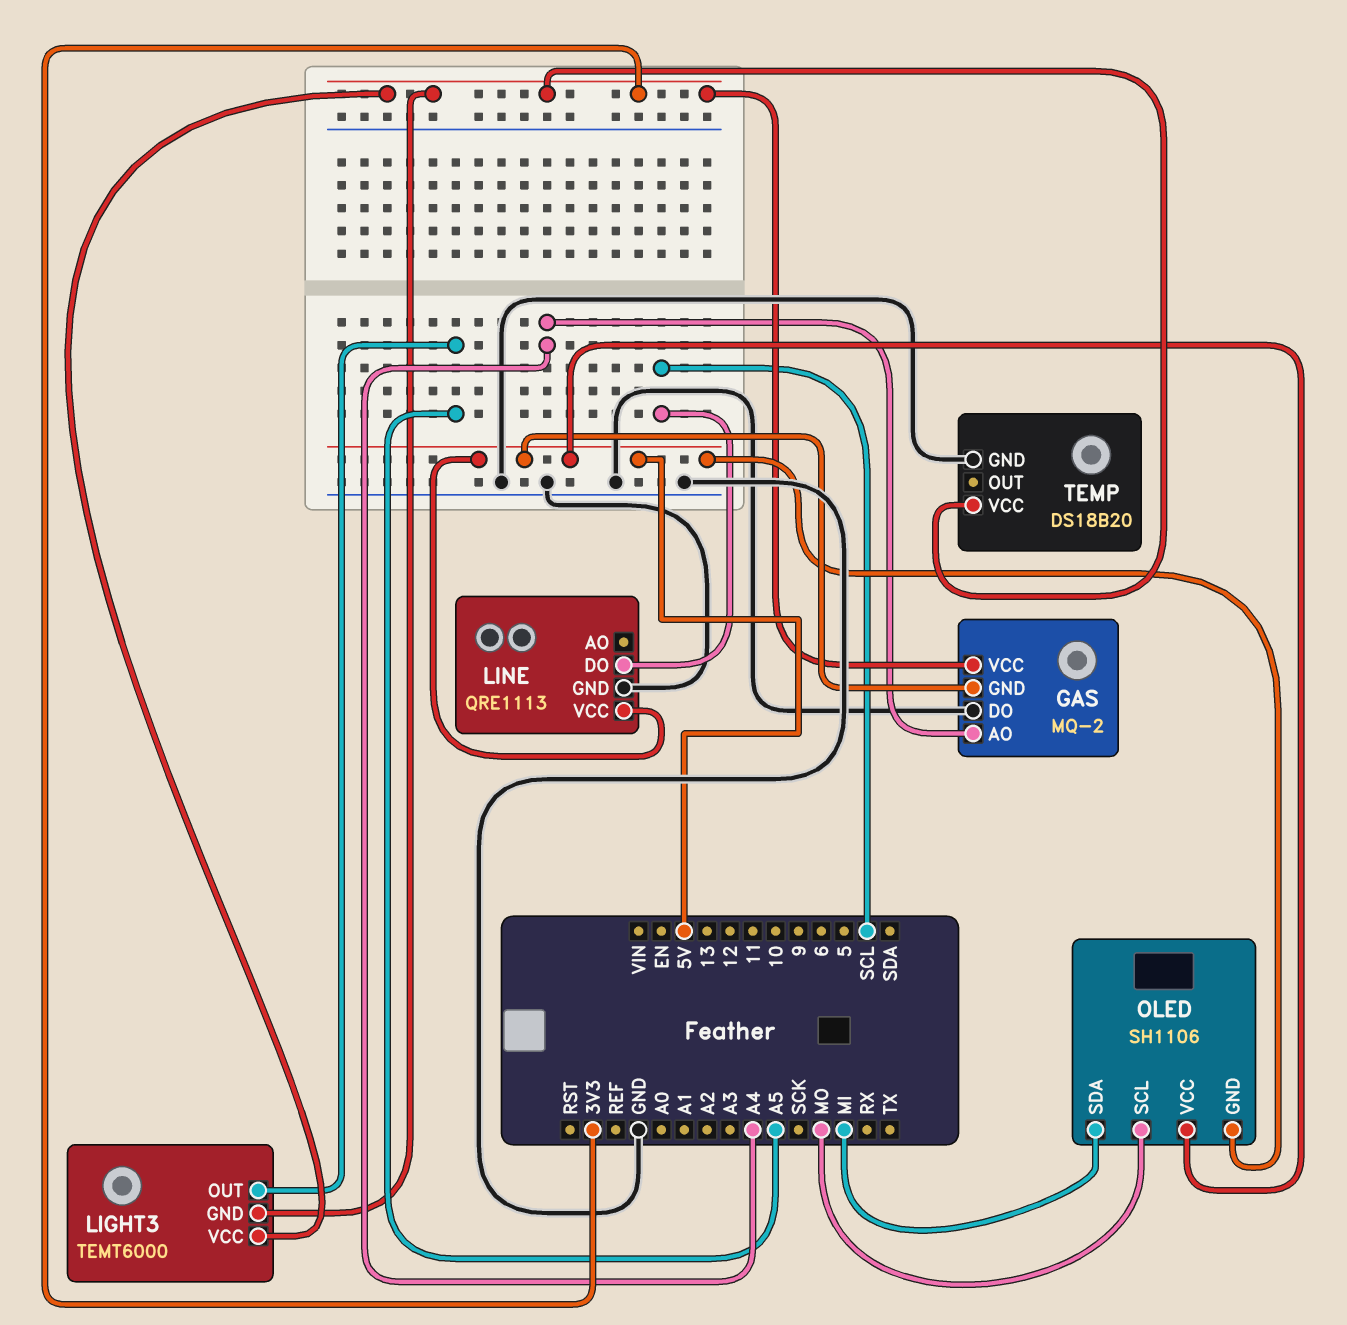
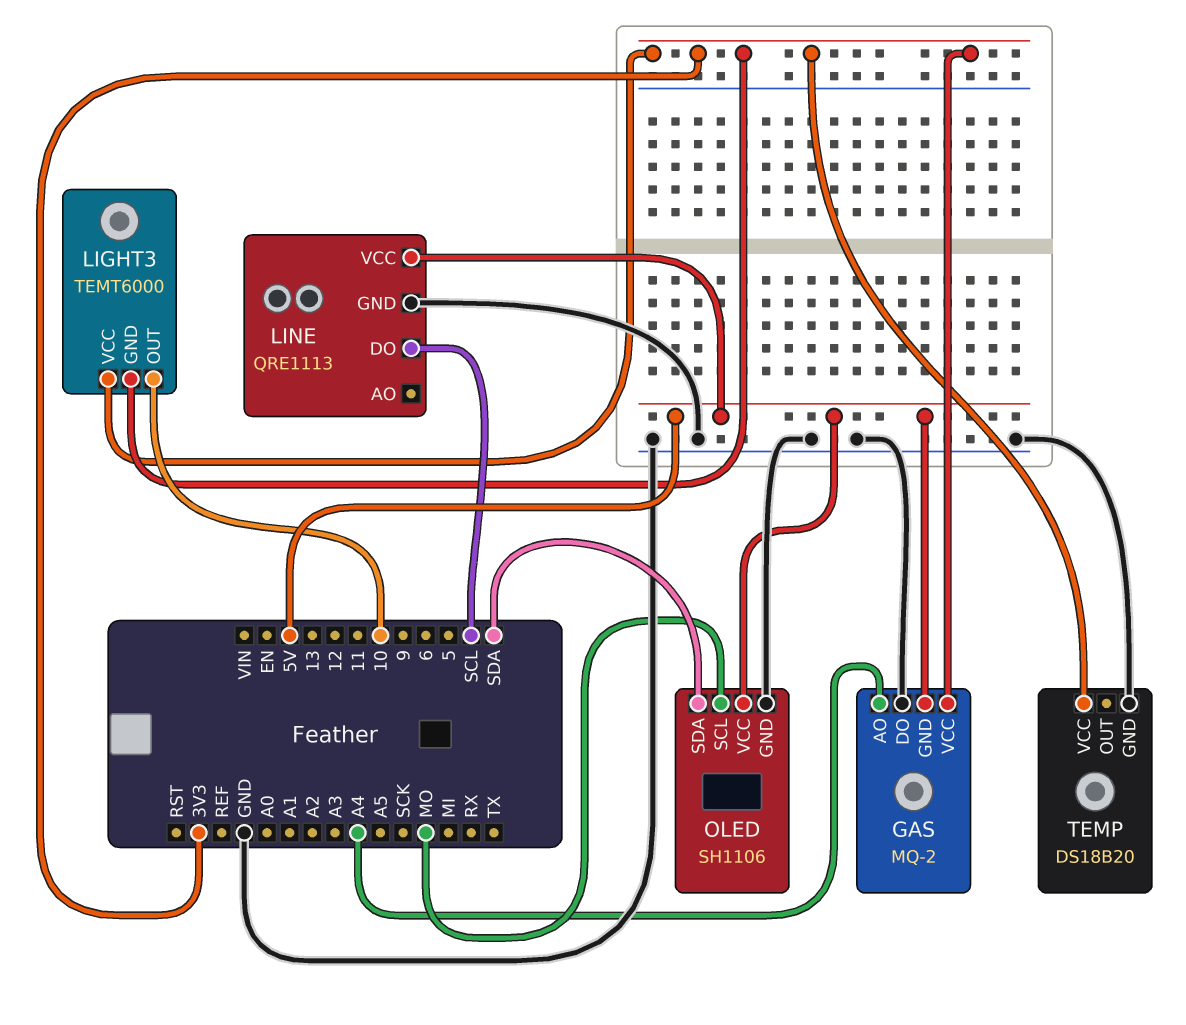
LIGHT3 pin OUT: A5 -> 10
OLED pin GND: 5V -> GND
OLED pin SDA: MI -> SDA

